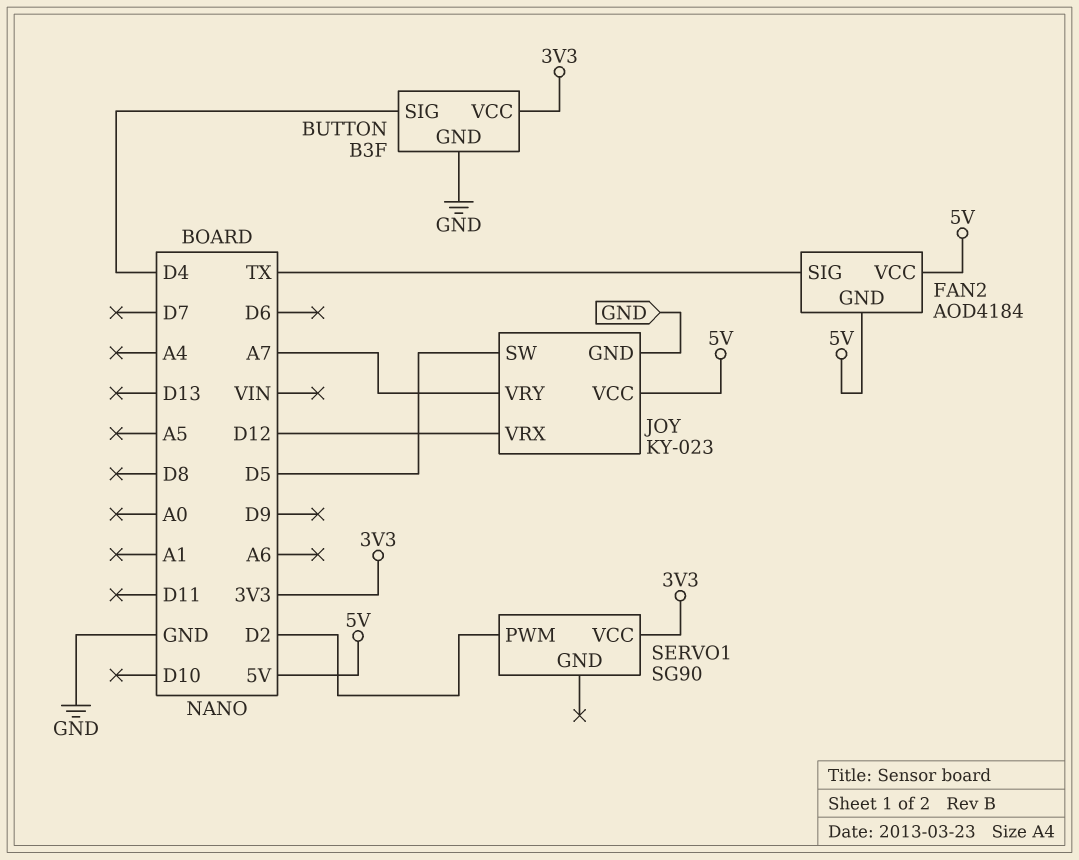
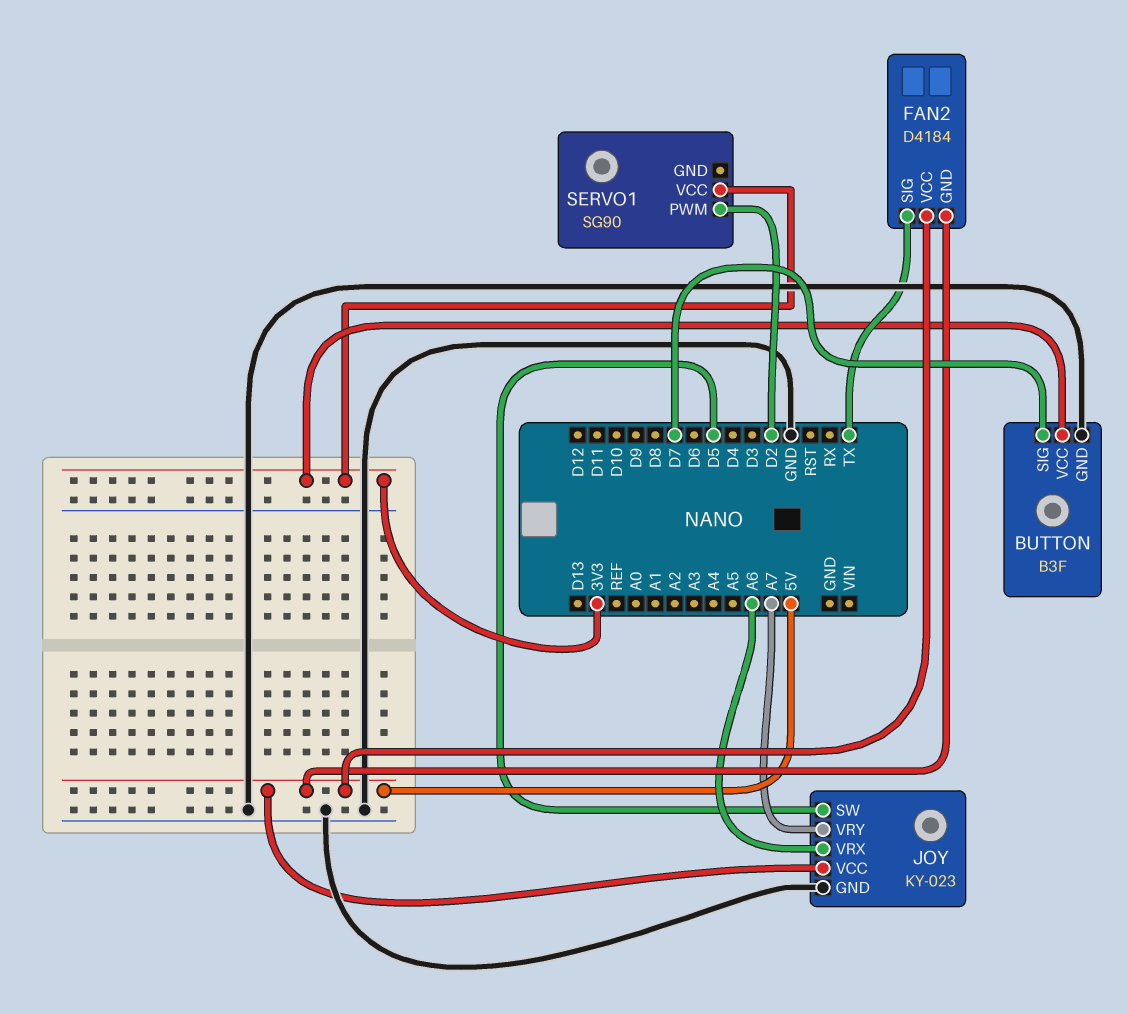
BUTTON pin SIG: D4 -> D7
FAN2: AOD4184 -> D4184
JOY pin VRX: D12 -> A6

